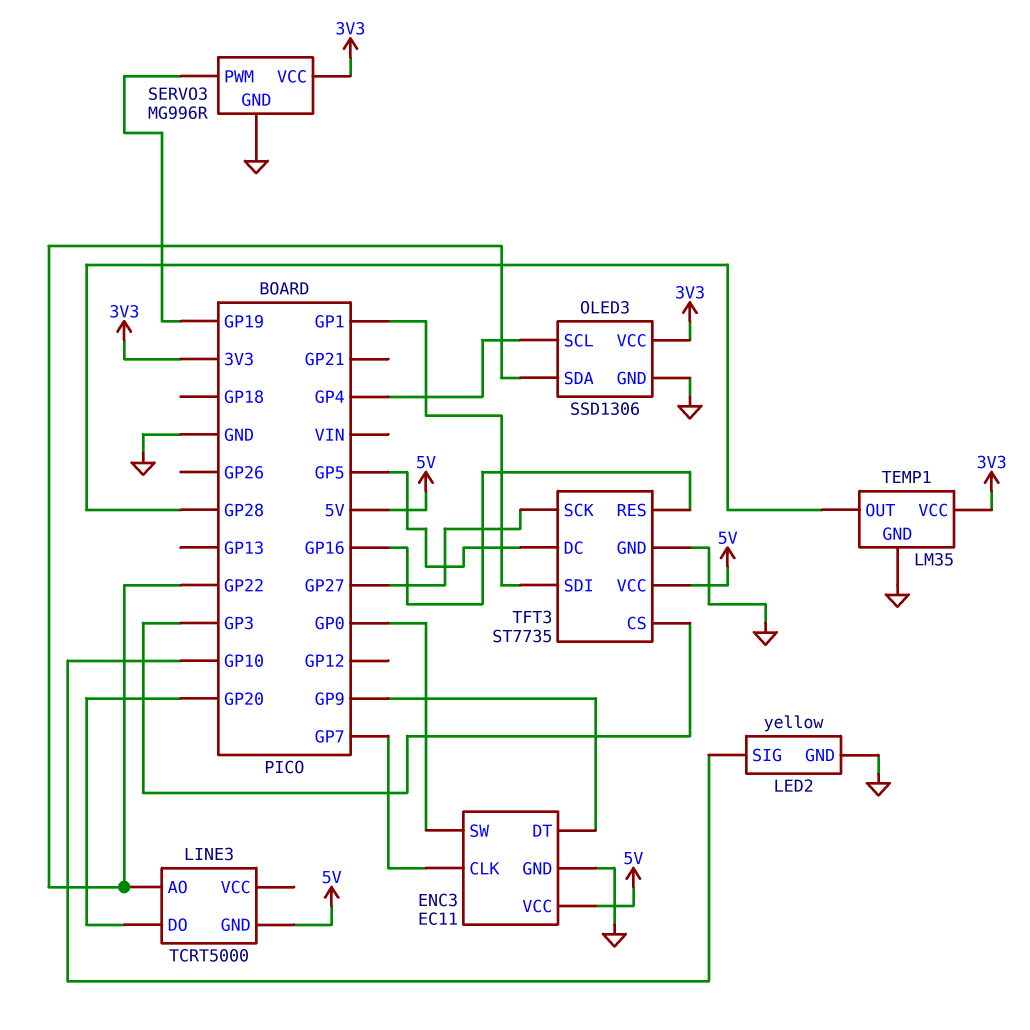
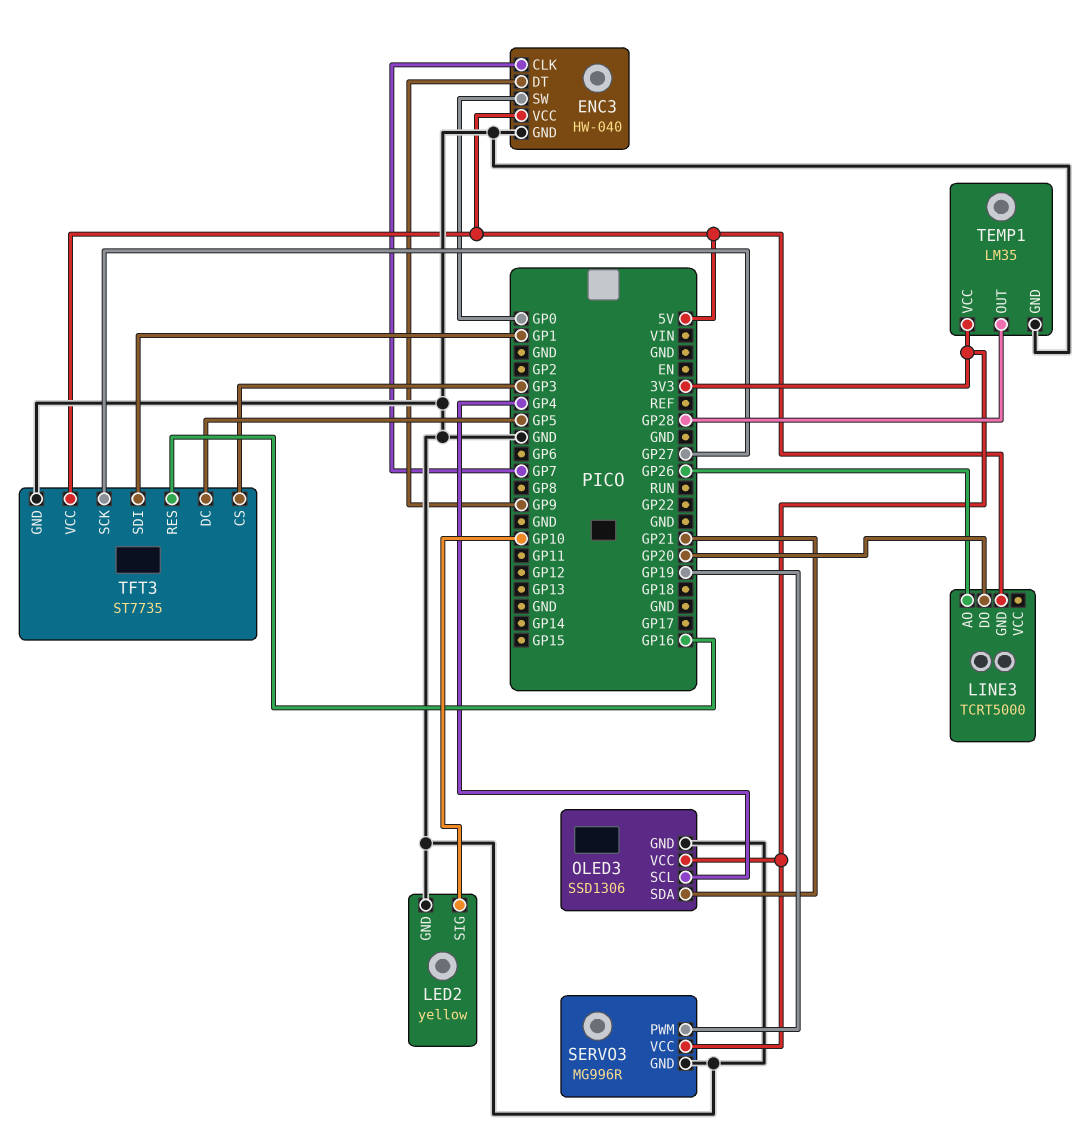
ENC3: EC11 -> HW-040
LINE3 pin AO: GP22 -> GP26
OLED3 pin SDA: GP22 -> GP21

